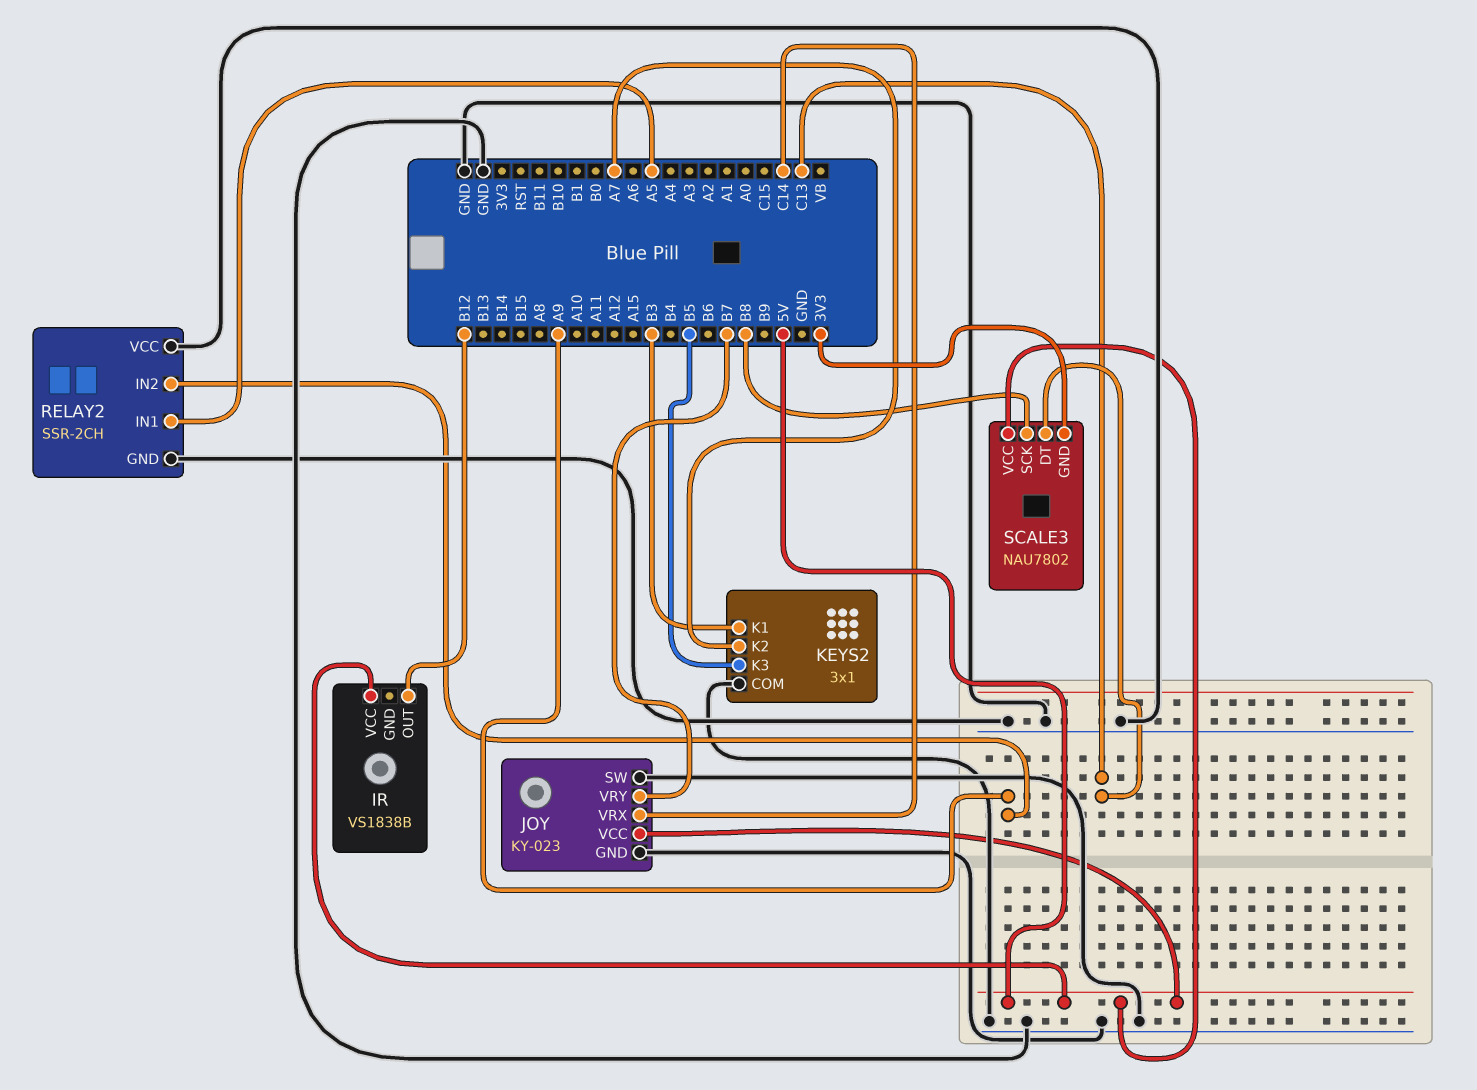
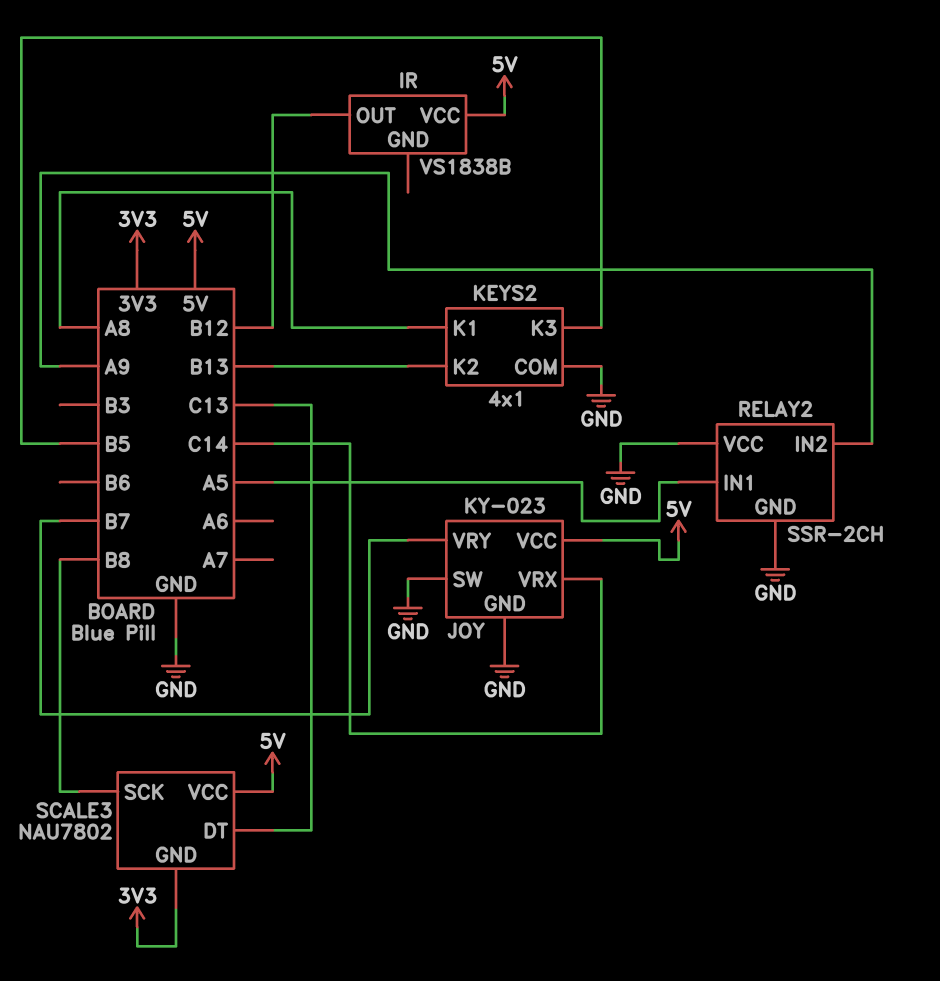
KEYS2: 3x1 -> 4x1
KEYS2 pin K1: B3 -> A8
KEYS2 pin K2: A7 -> B13

